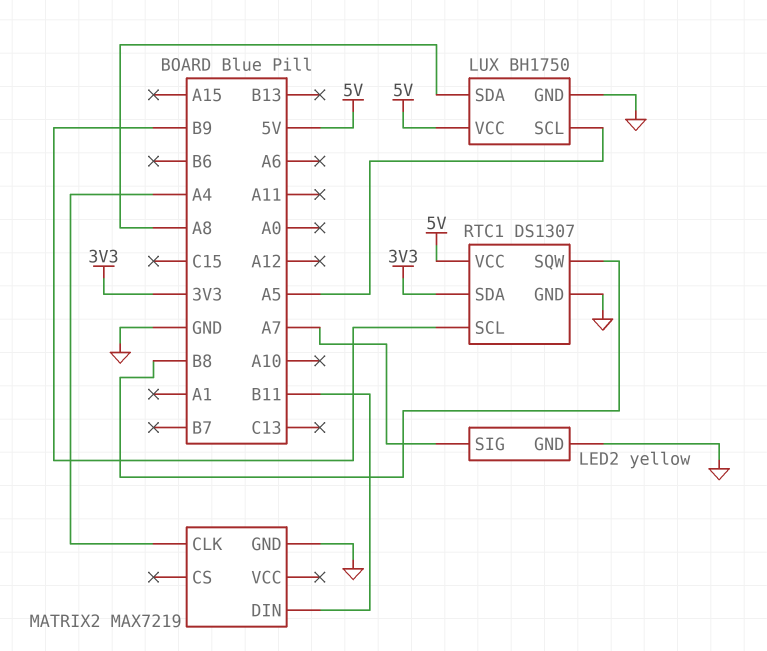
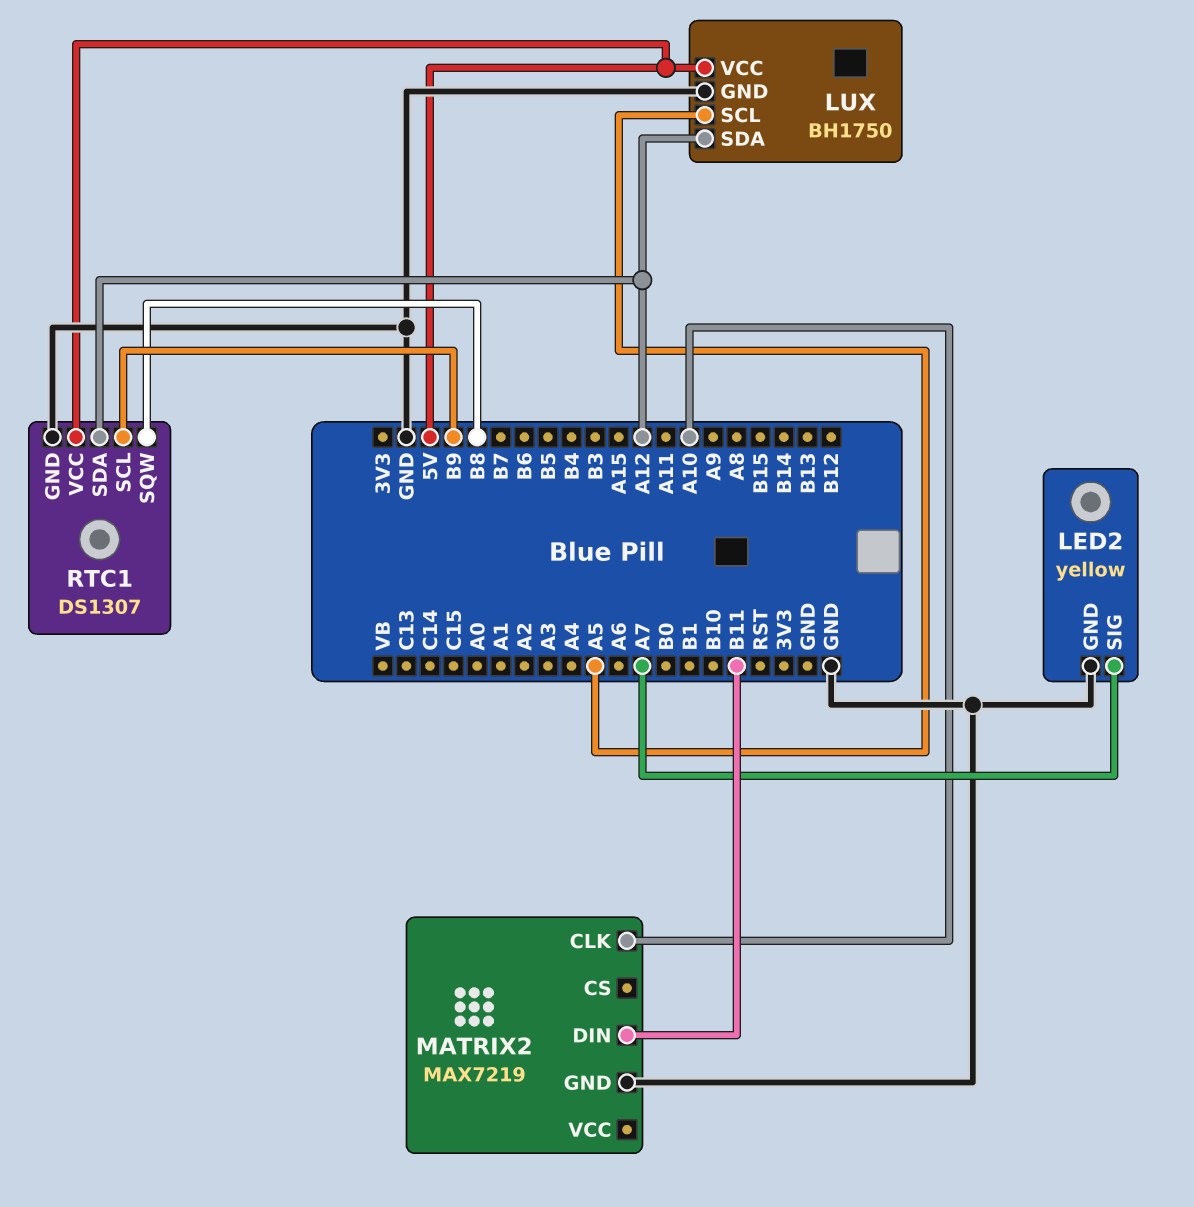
LUX pin SDA: A8 -> A12
MATRIX2 pin CLK: A4 -> A10
RTC1 pin SDA: 3V3 -> A12

